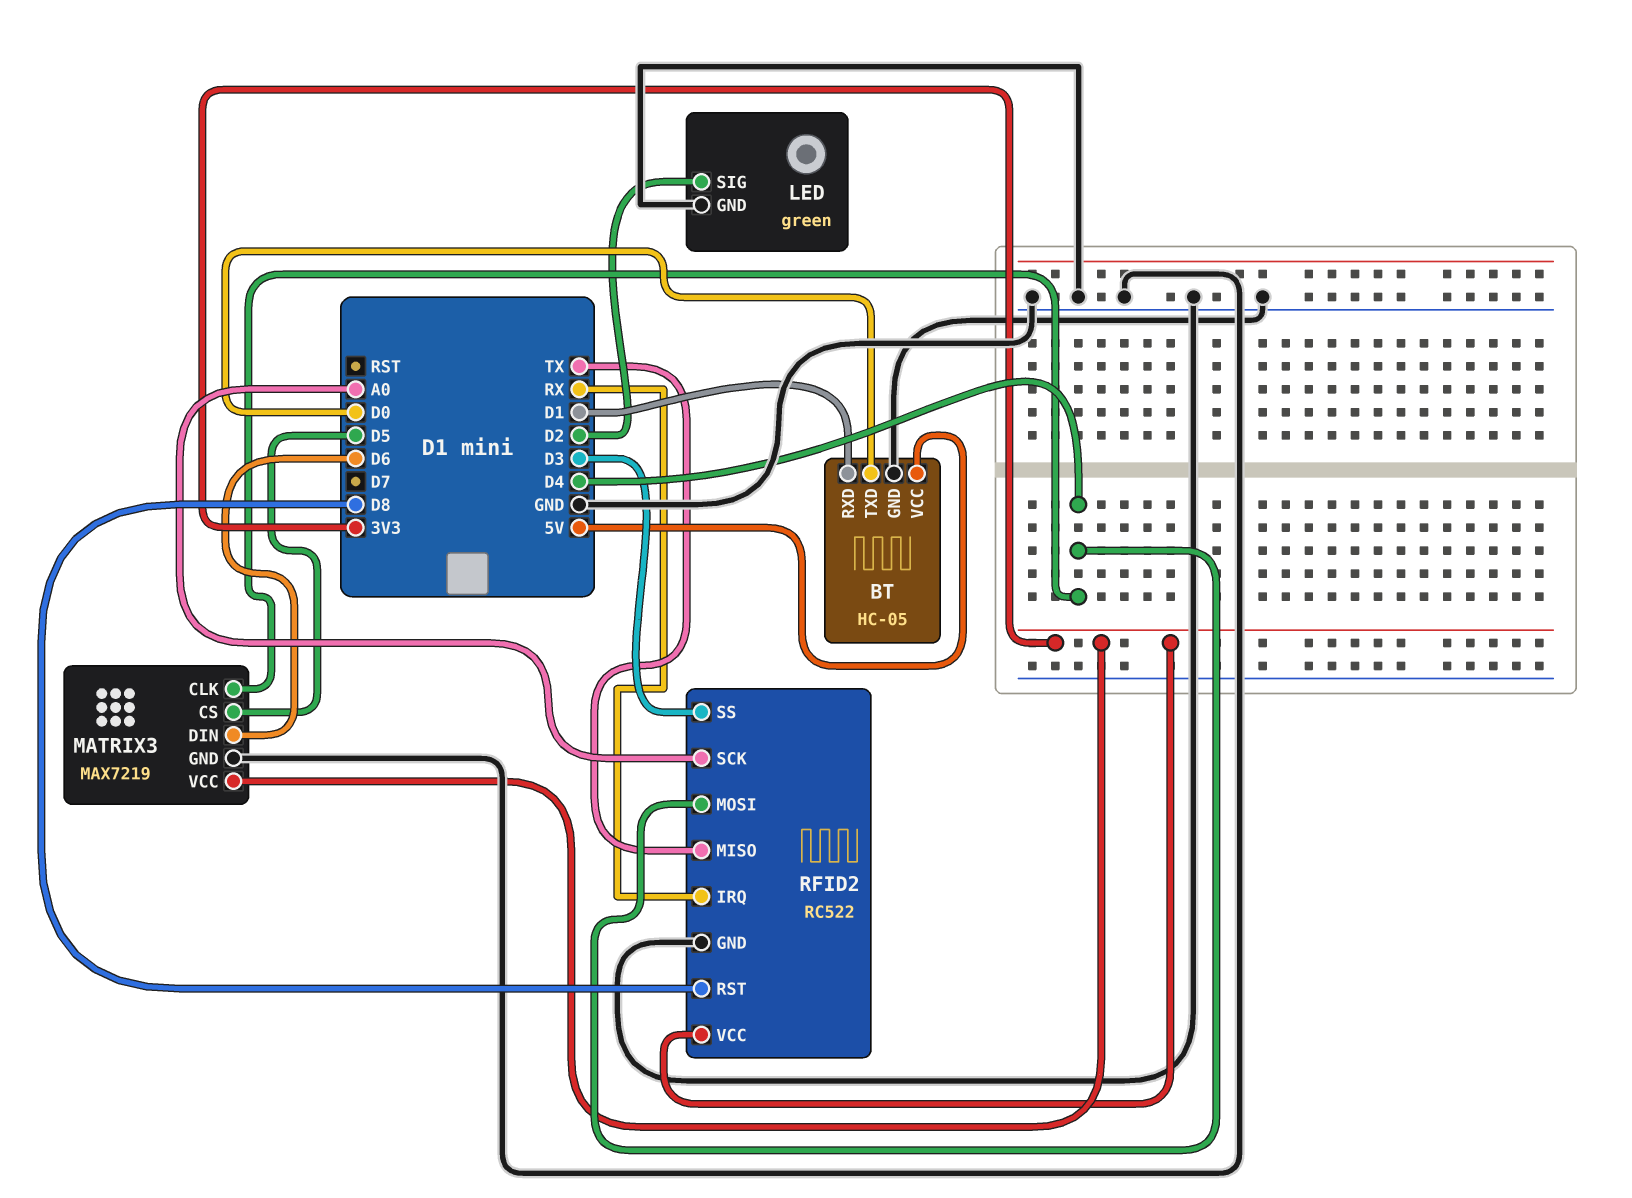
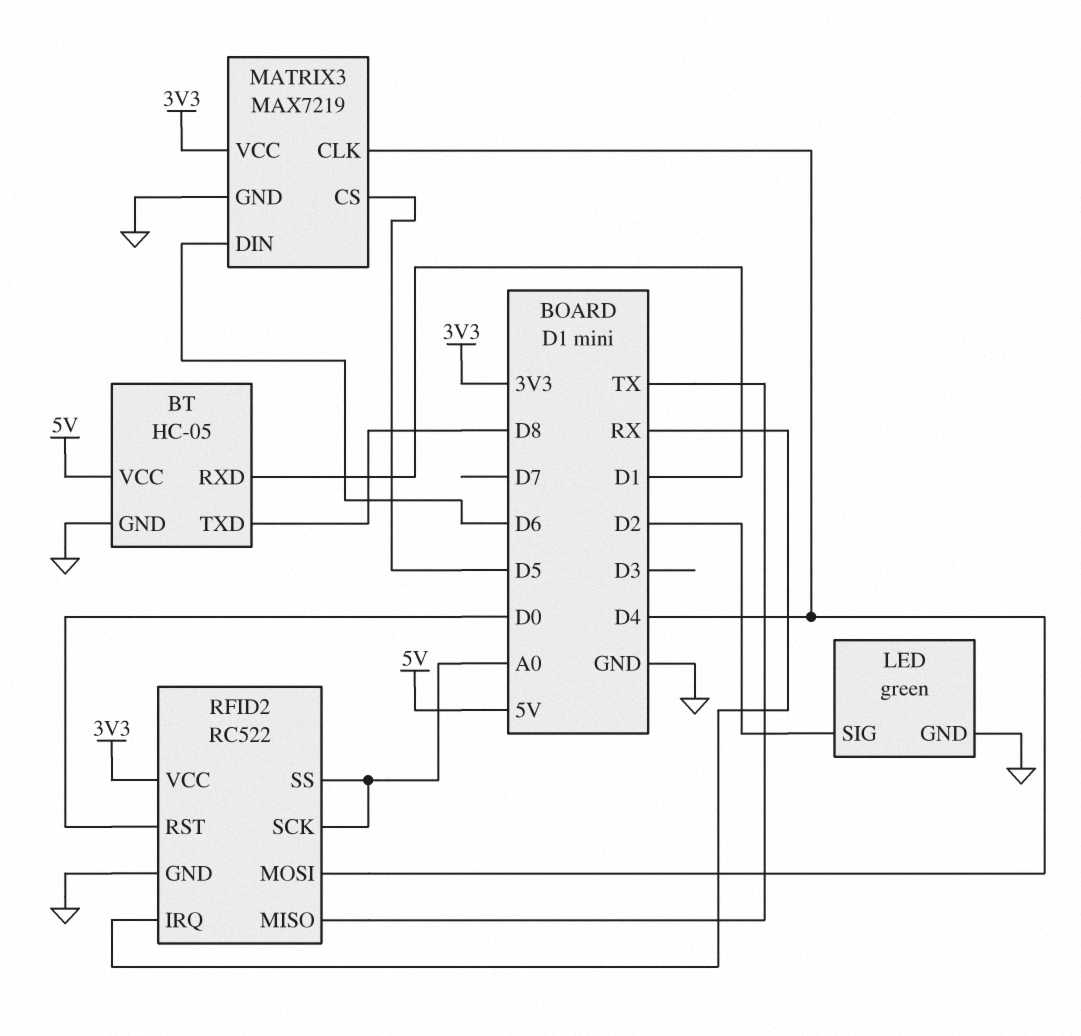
BT pin TXD: D0 -> D8
RFID2 pin RST: D8 -> D0
RFID2 pin SS: D3 -> A0

